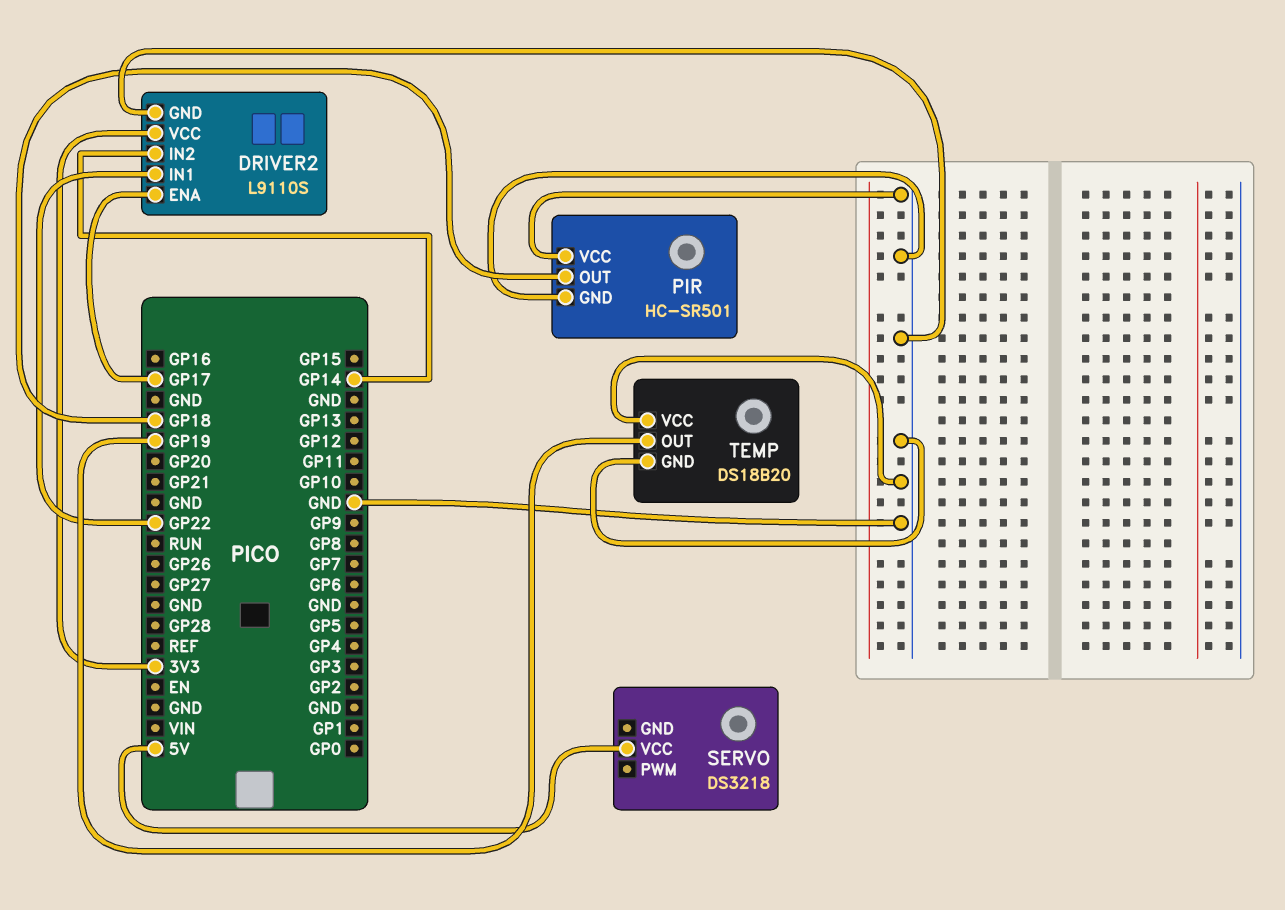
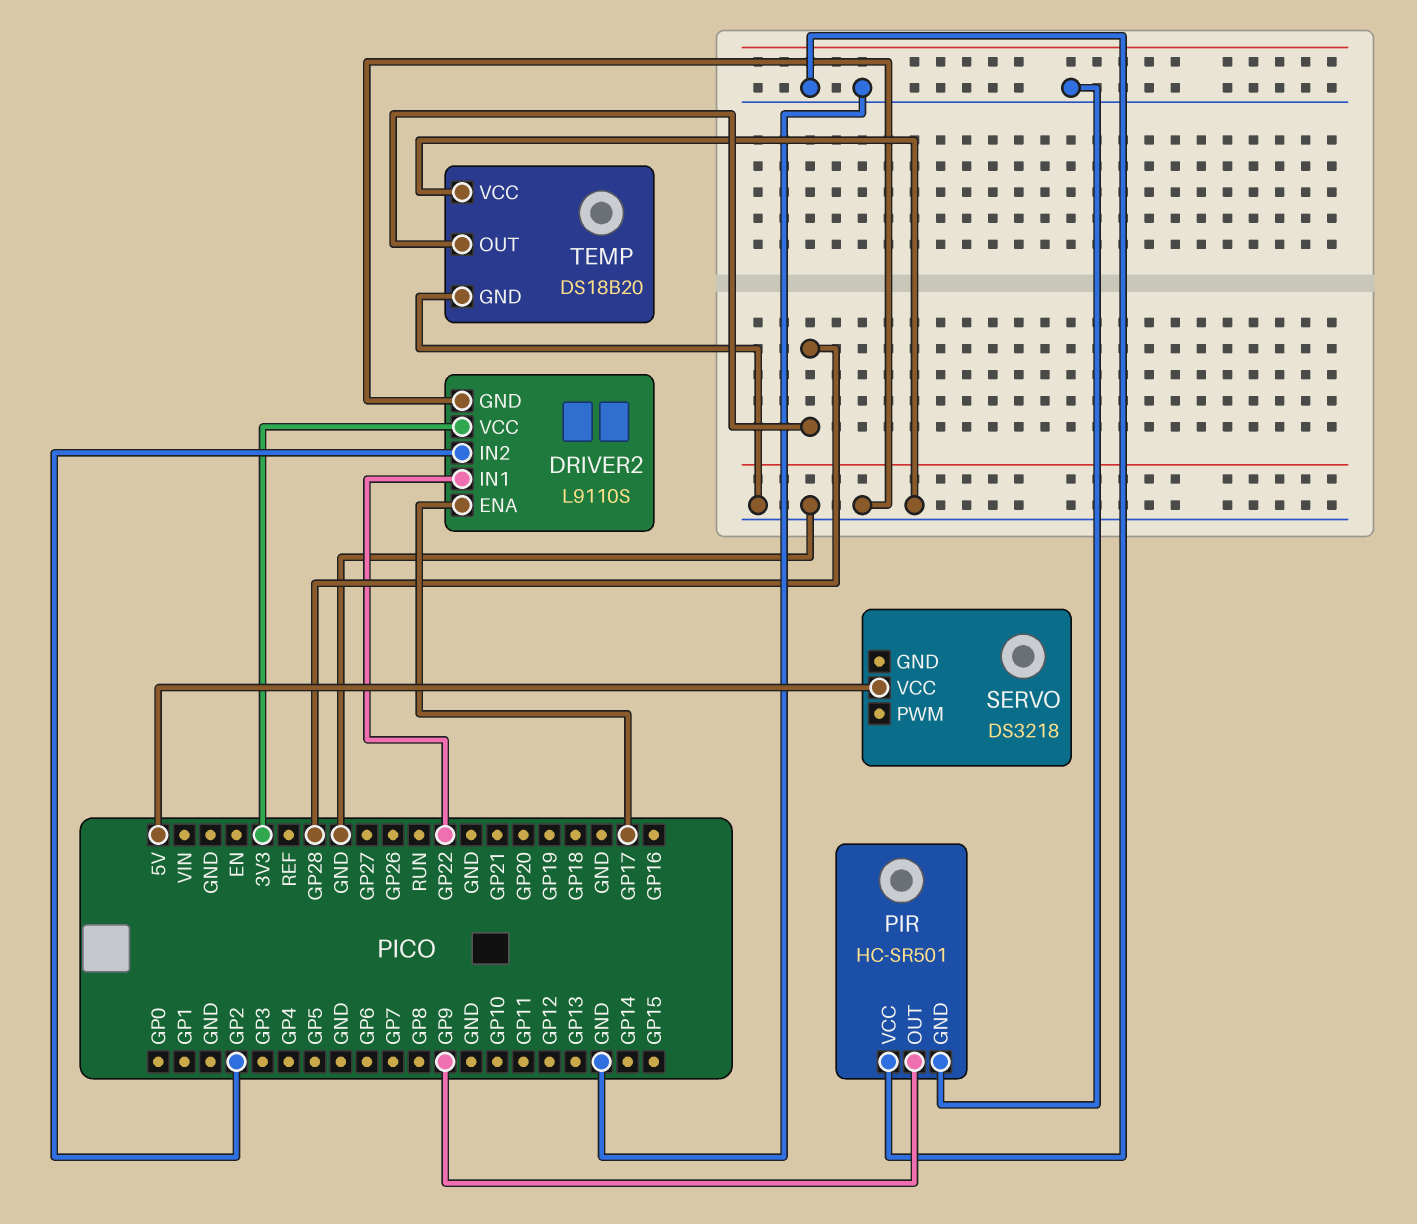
DRIVER2 pin IN2: GP14 -> GP2
PIR pin OUT: GP18 -> GP9
TEMP pin OUT: GP19 -> GP28

